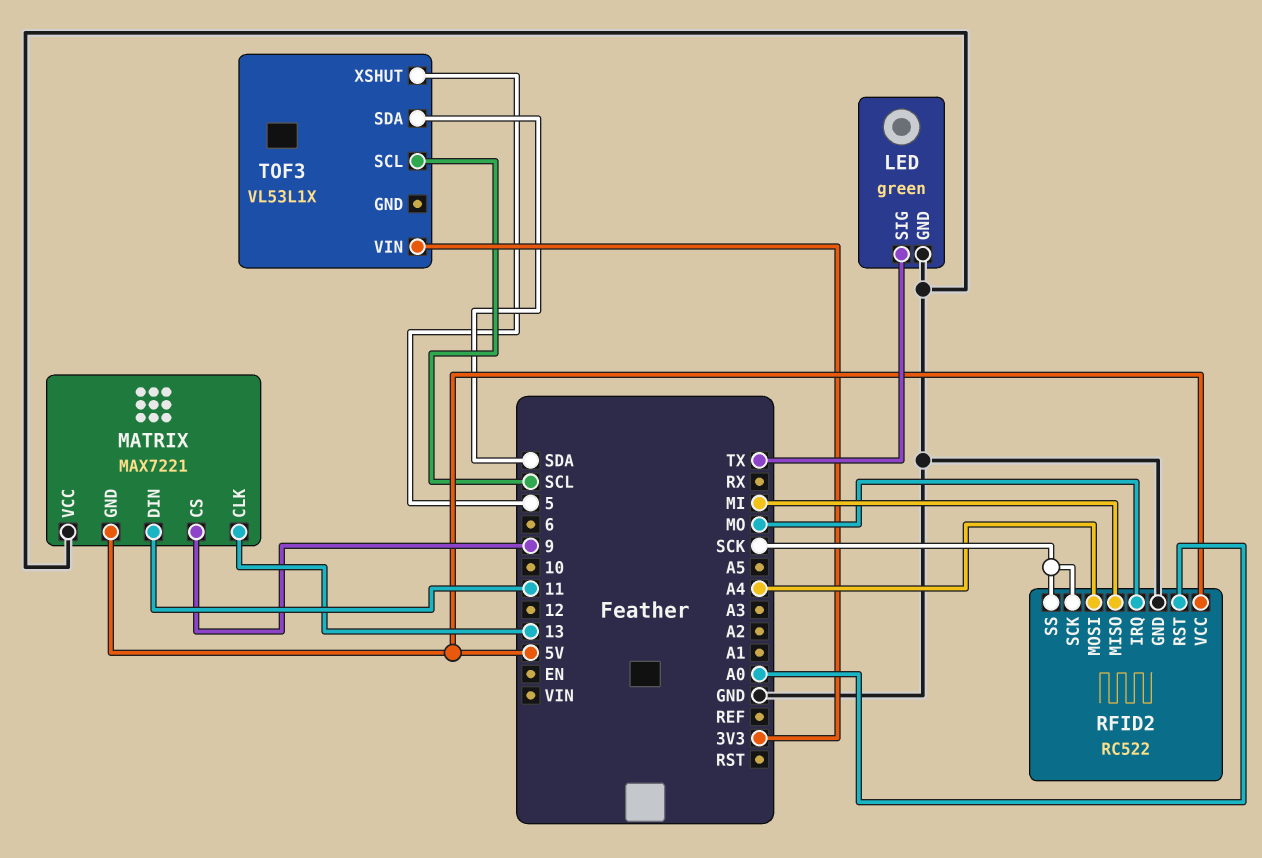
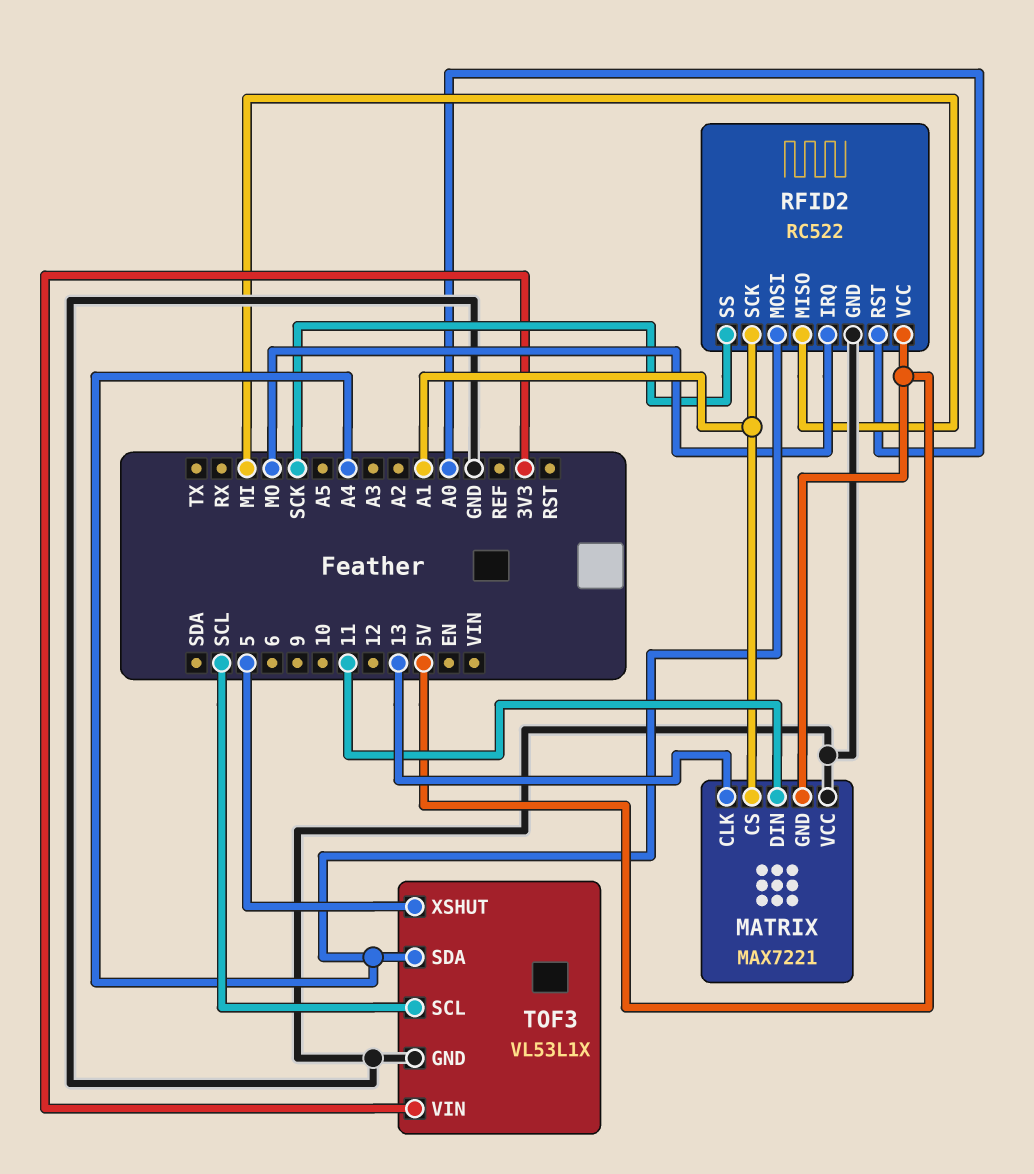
LED: green -> none
LED pin GND: GND -> none
LED pin SIG: TX -> none
MATRIX pin CS: 9 -> A1
RFID2 pin SCK: SCK -> A1
TOF3 pin GND: none -> GND
TOF3 pin SDA: SDA -> A4

